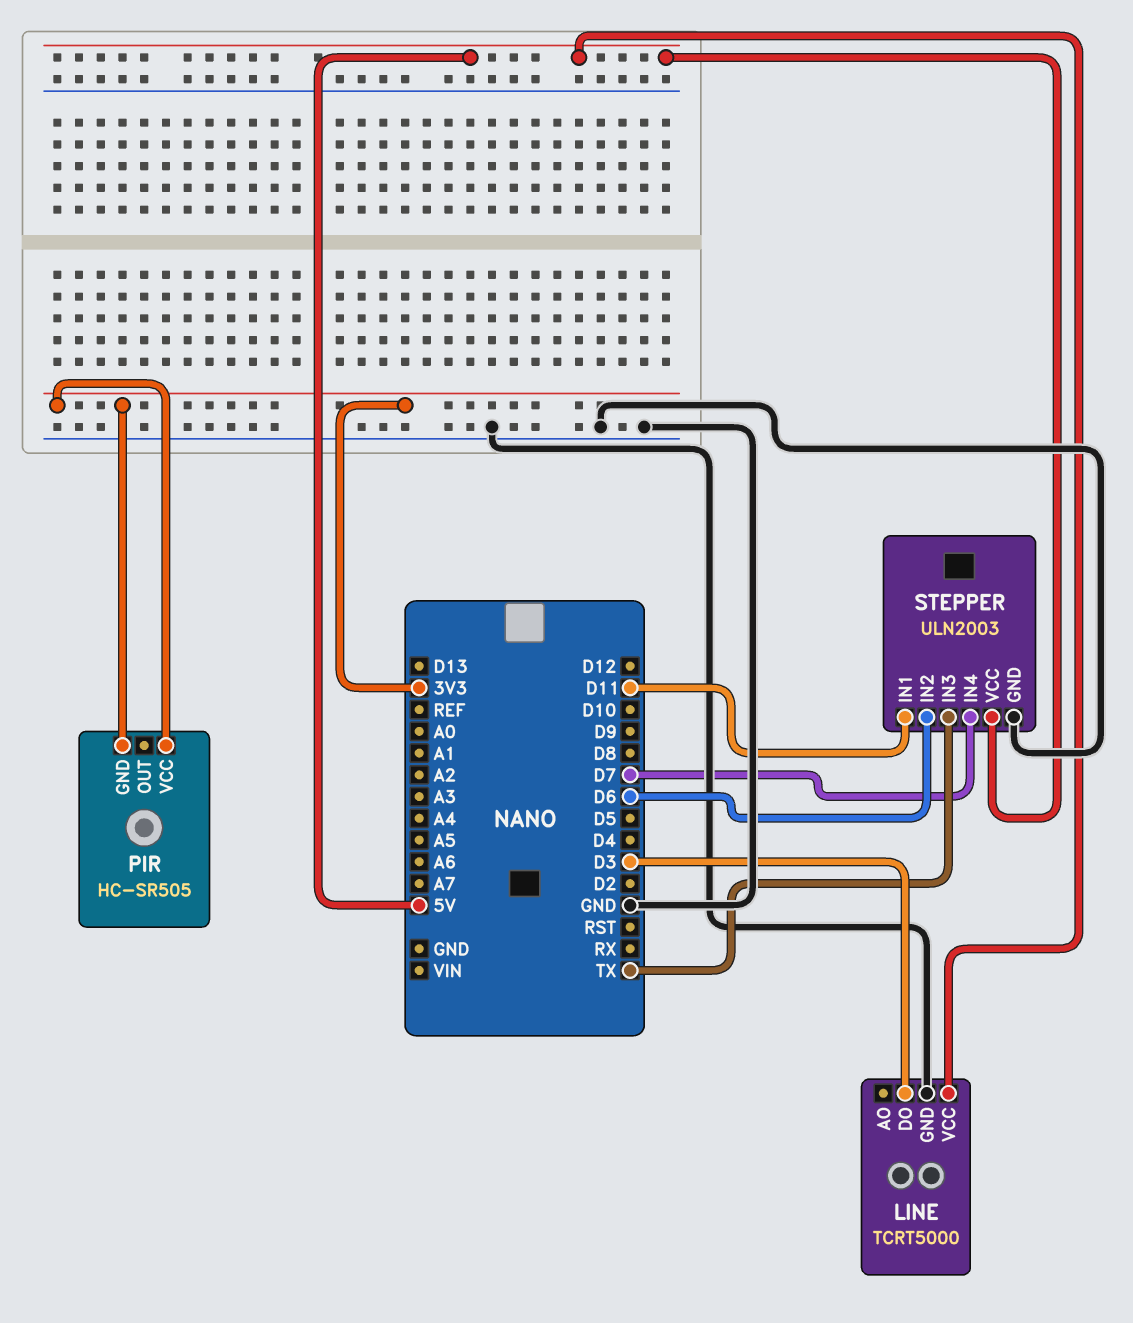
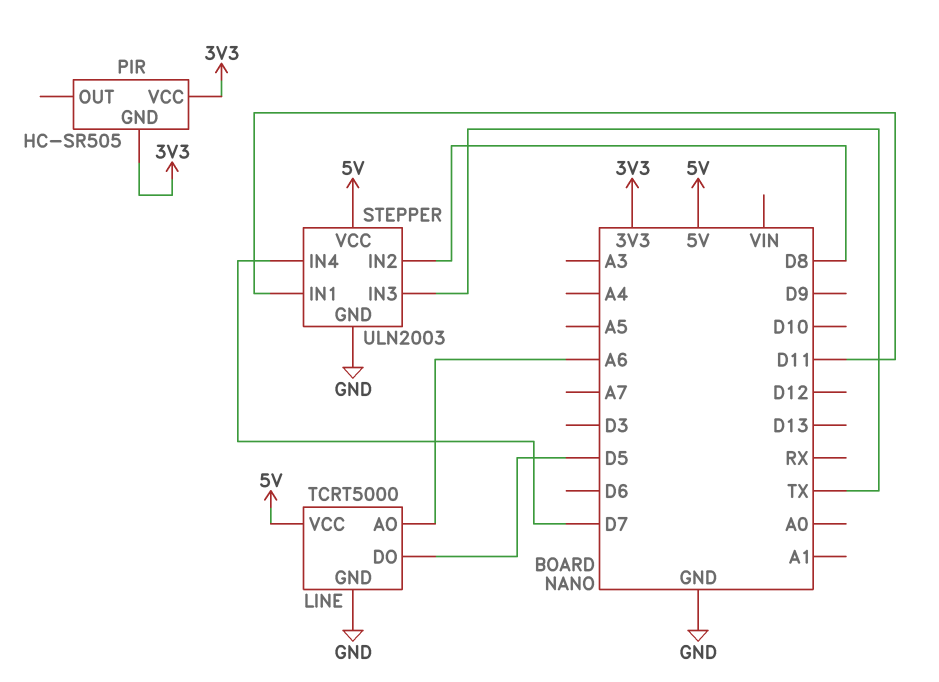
LINE pin AO: none -> A6
LINE pin DO: D3 -> D5
STEPPER pin IN2: D6 -> D8

